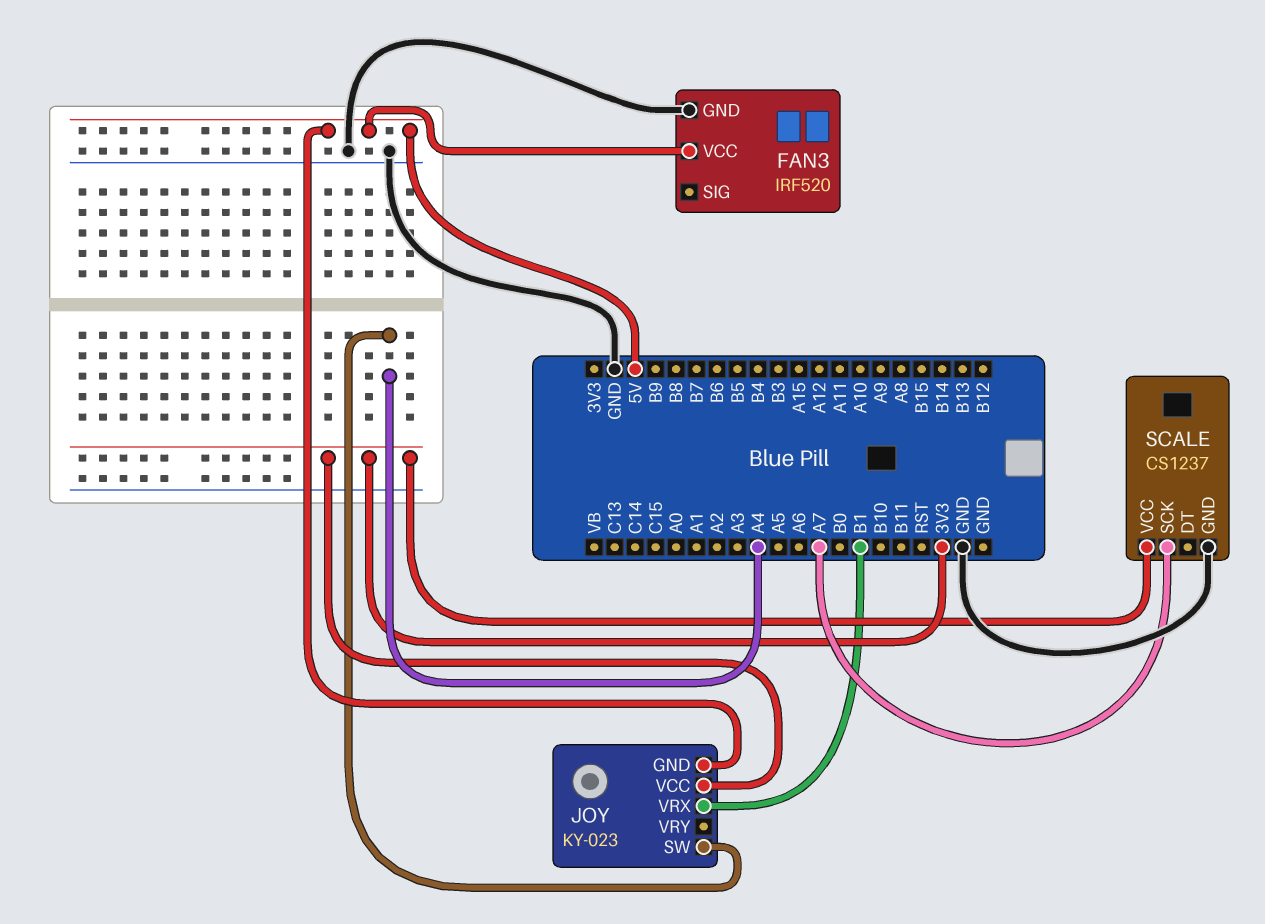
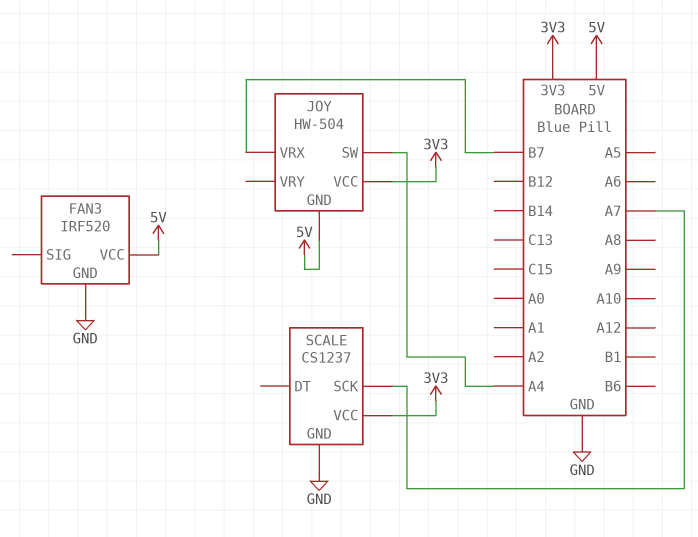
JOY: KY-023 -> HW-504
JOY pin VRX: B1 -> B7

